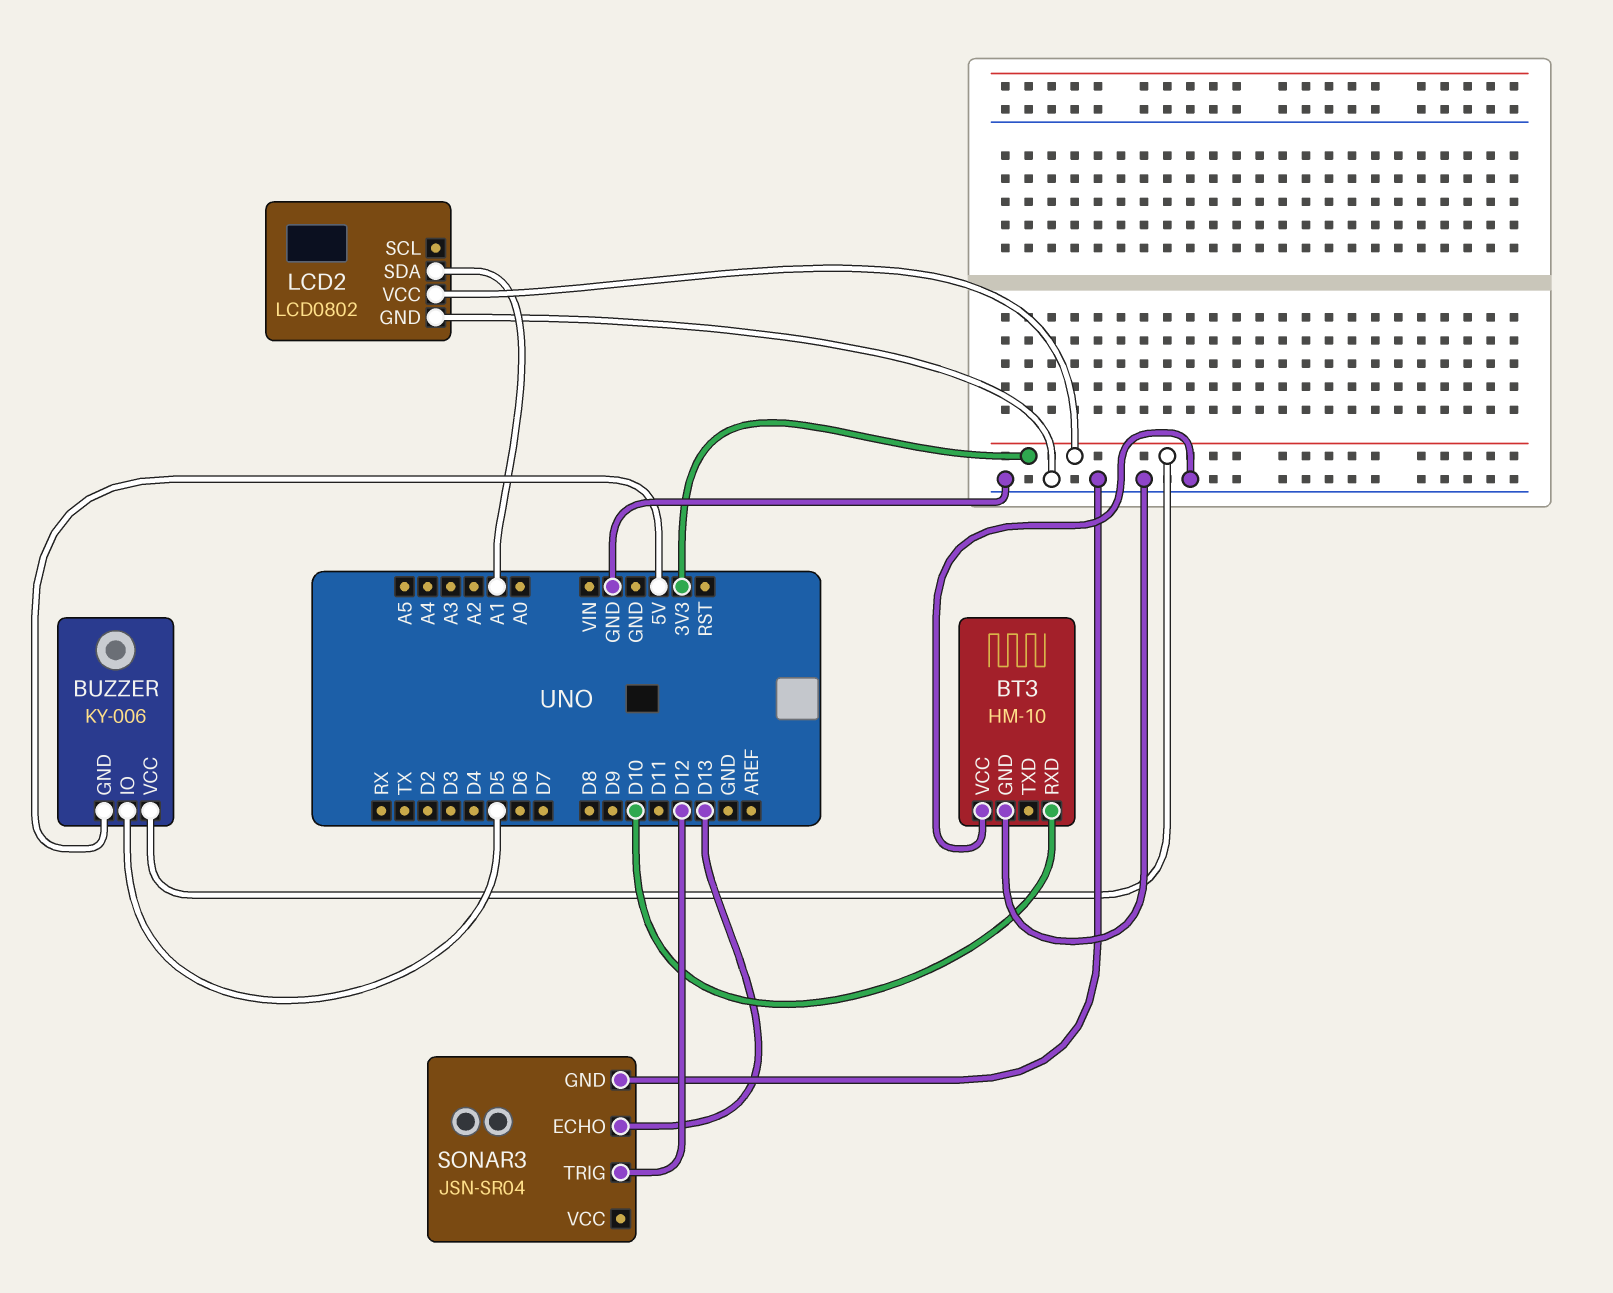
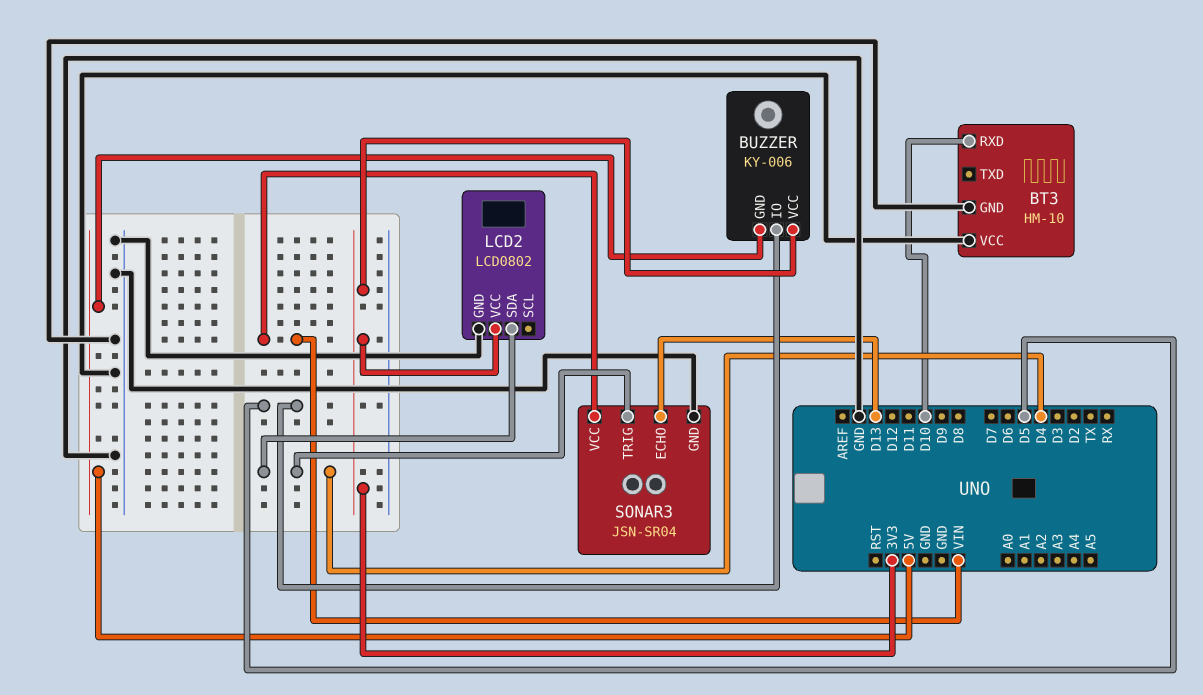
LCD2 pin SDA: A1 -> D4
SONAR3 pin TRIG: D12 -> D4
SONAR3 pin VCC: none -> VIN

